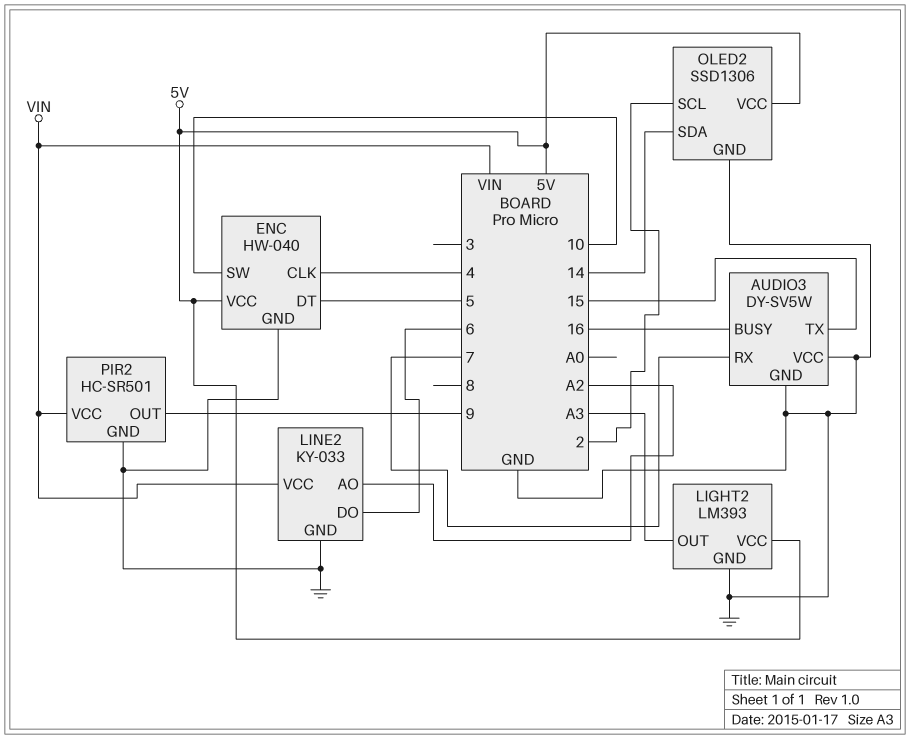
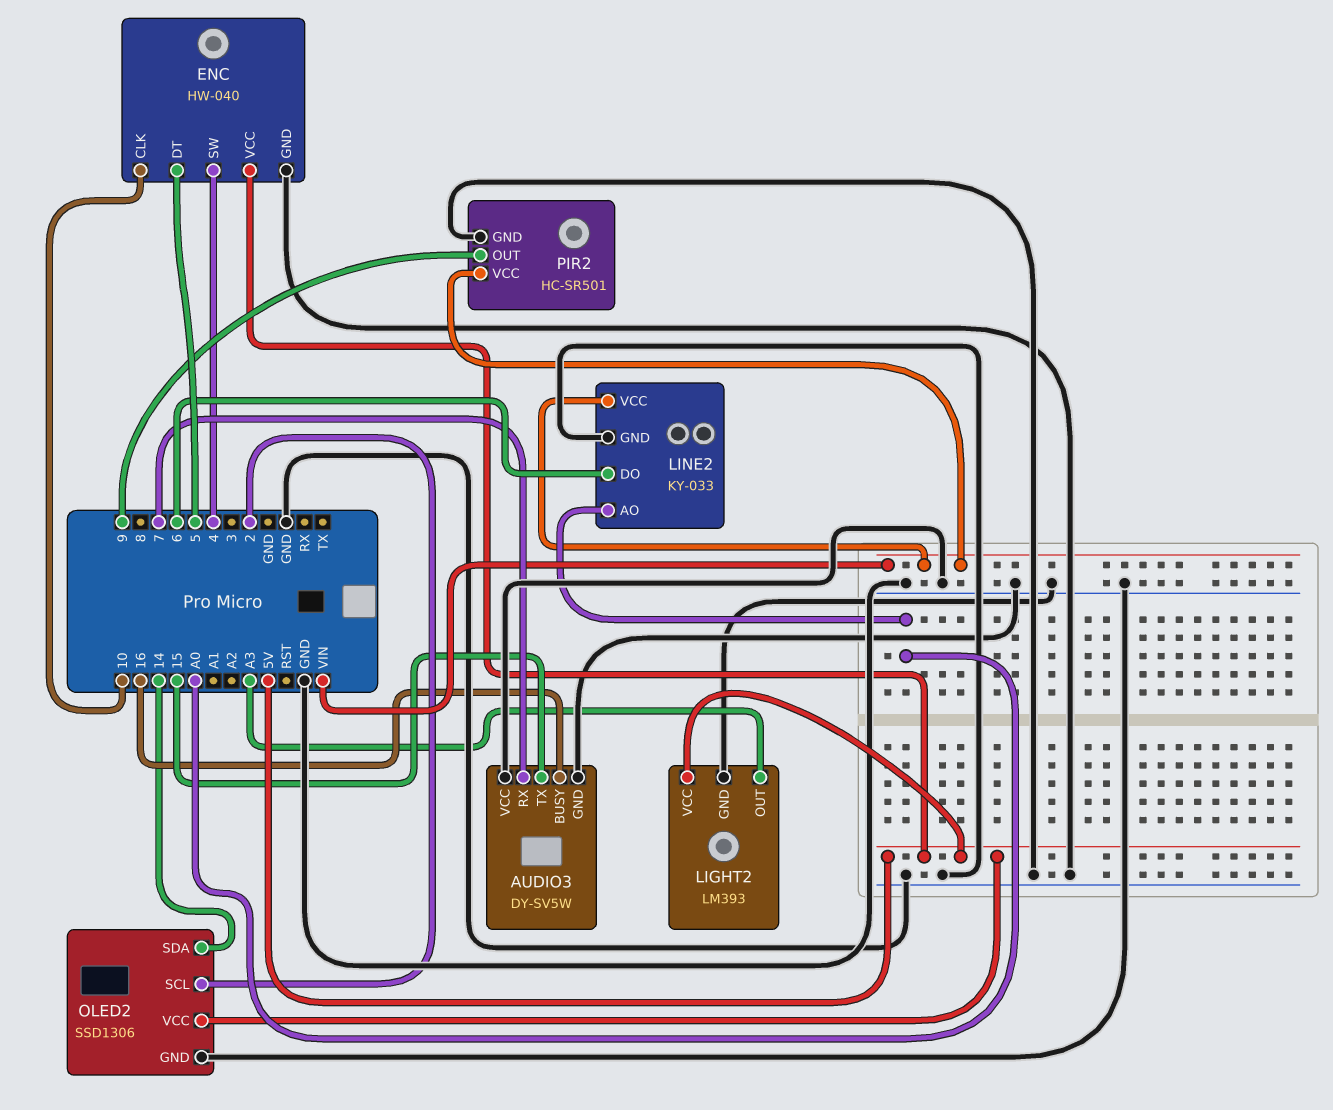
ENC pin CLK: 4 -> 10
ENC pin SW: 10 -> 4
LINE2 pin AO: A2 -> A0

